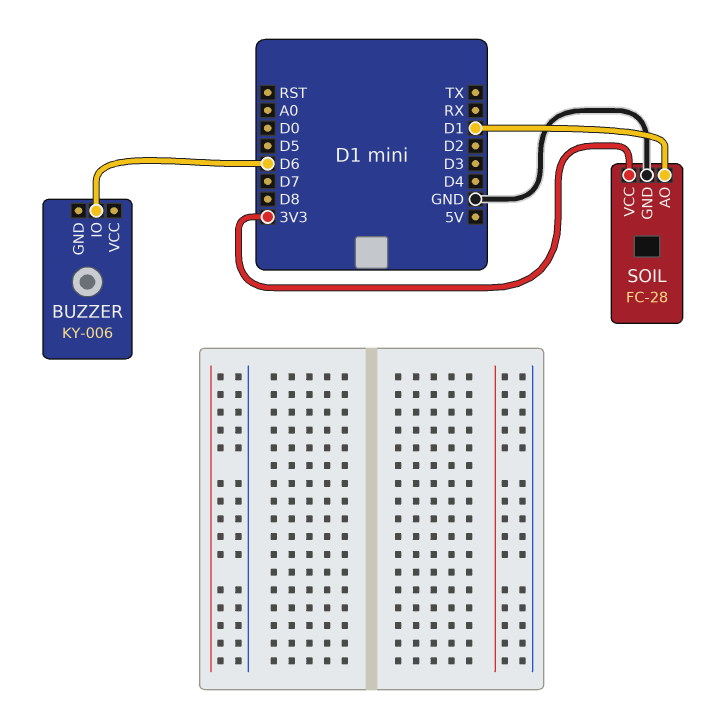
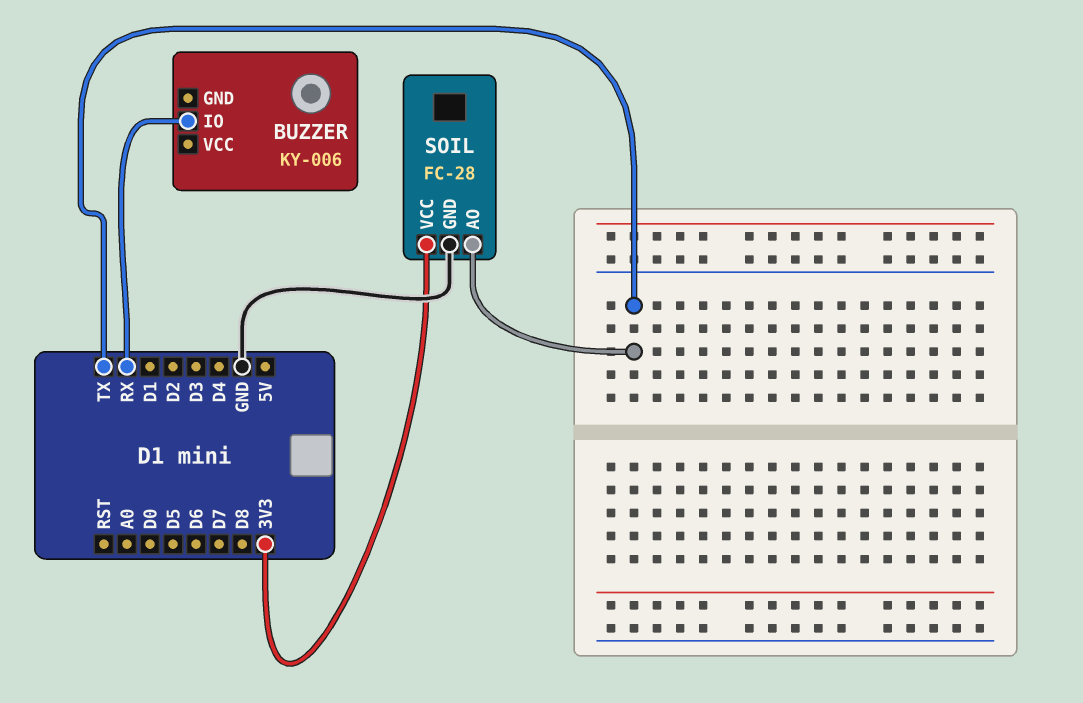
BUZZER pin IO: D6 -> RX
SOIL pin AO: D1 -> TX

